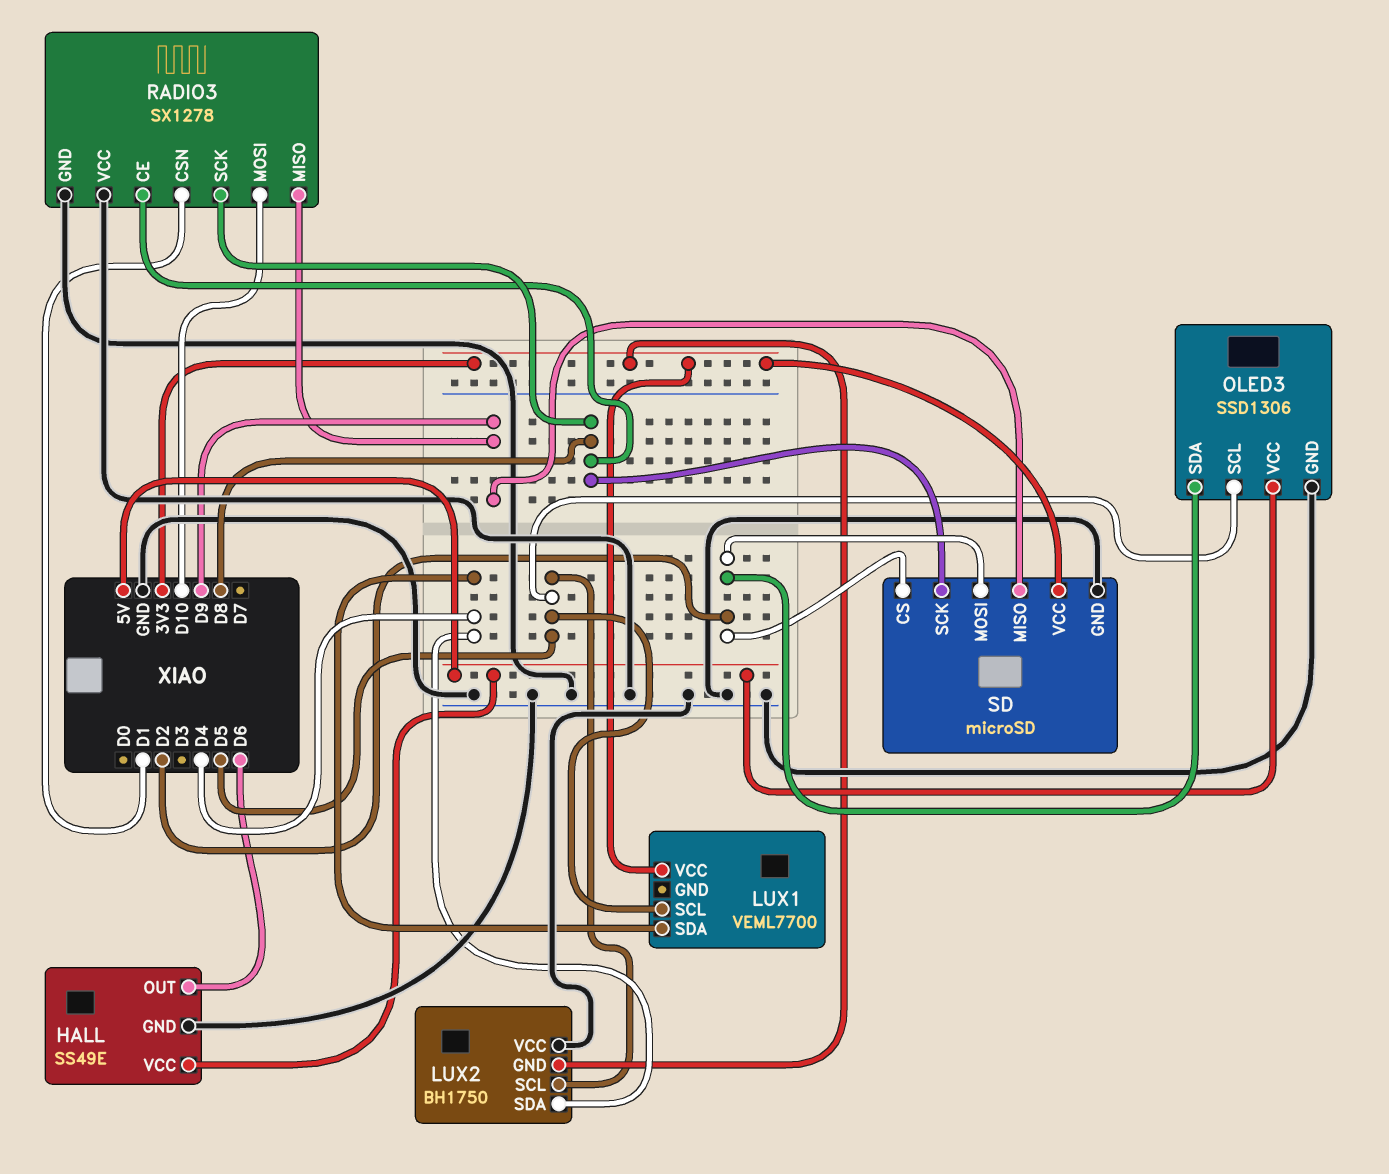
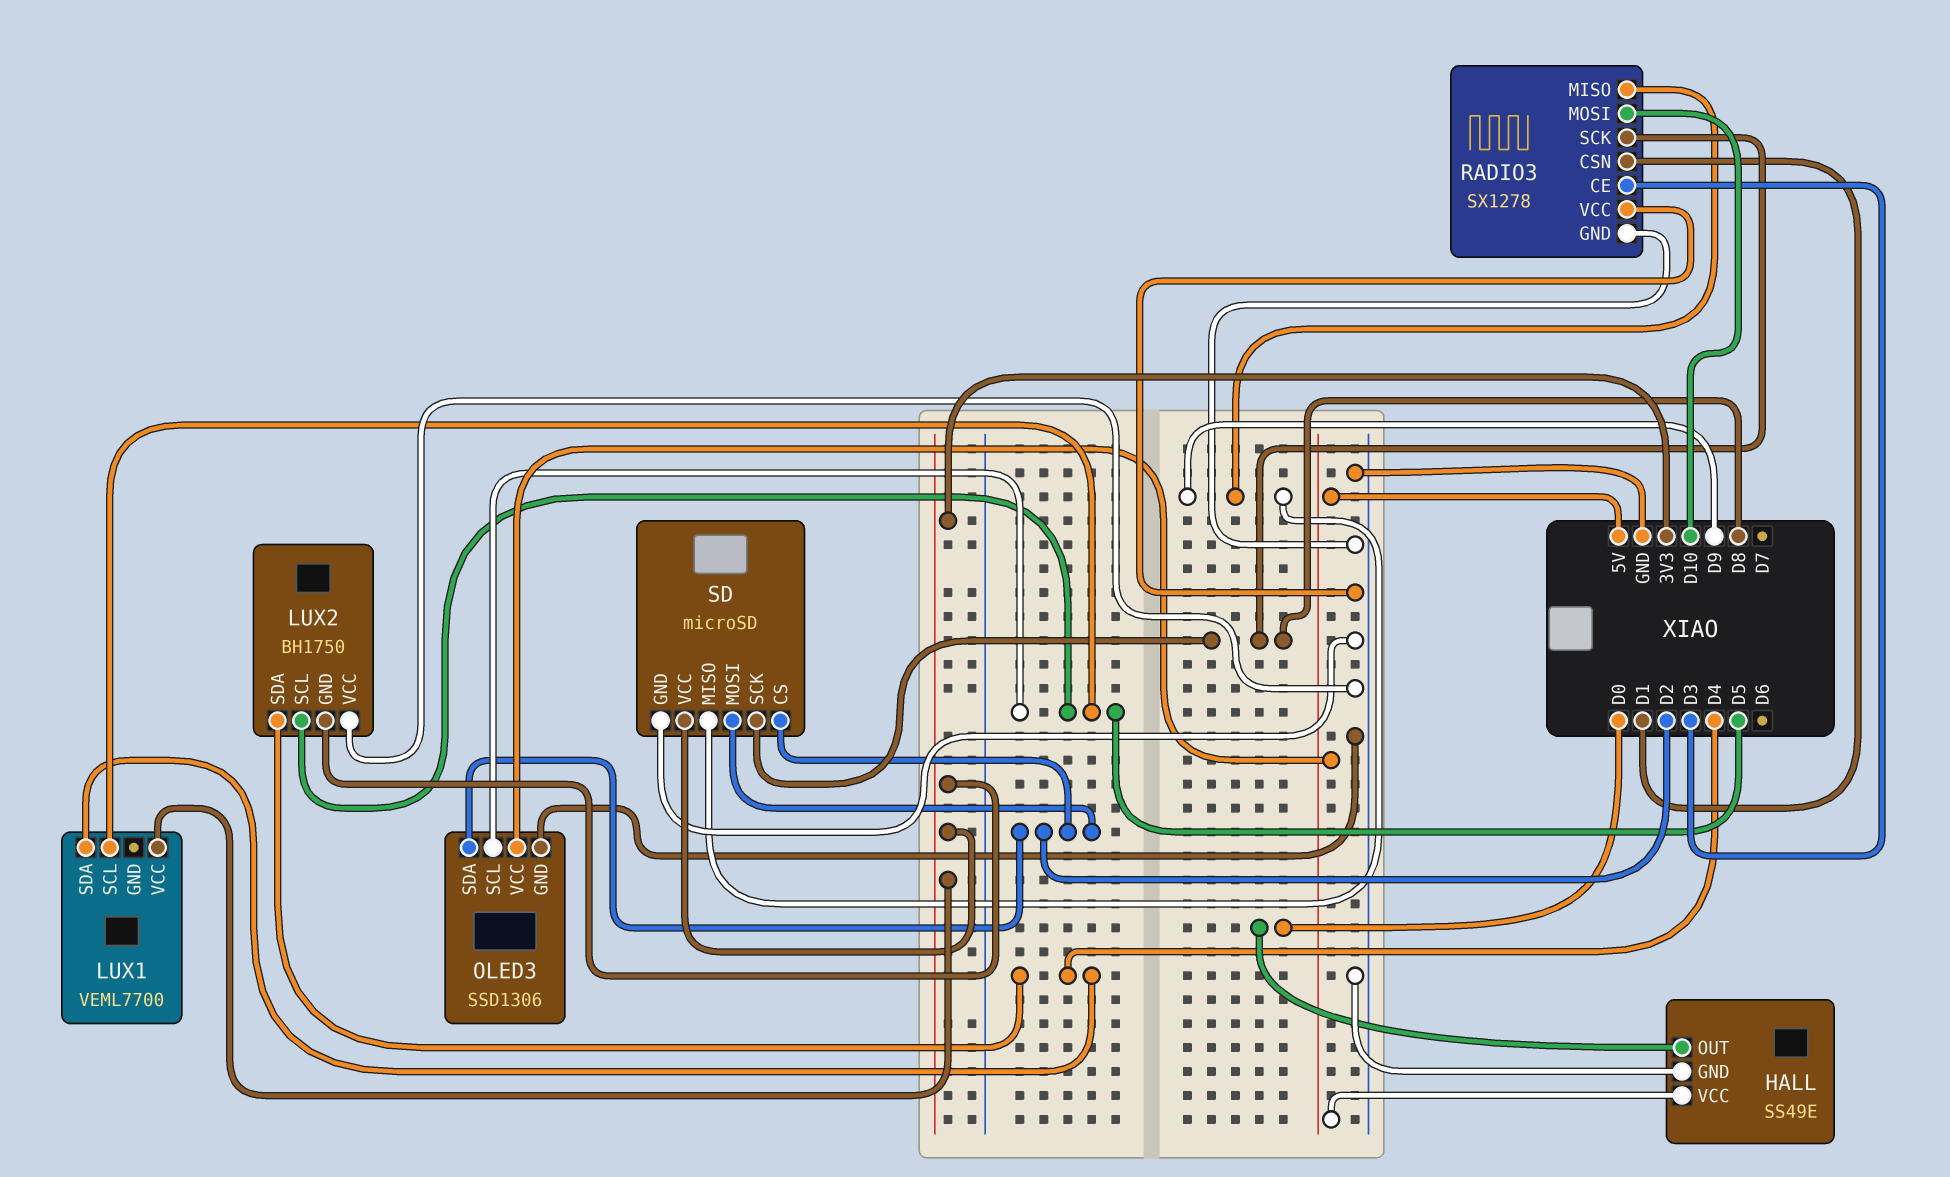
HALL pin OUT: D6 -> D0
RADIO3 pin CE: D8 -> D3

